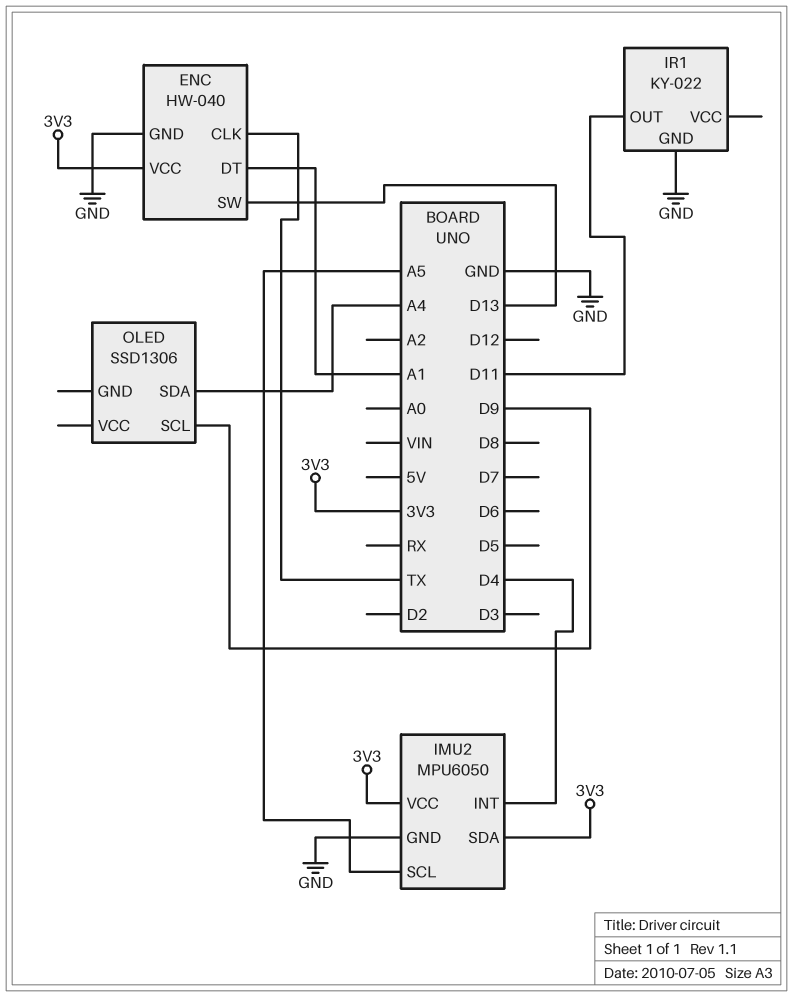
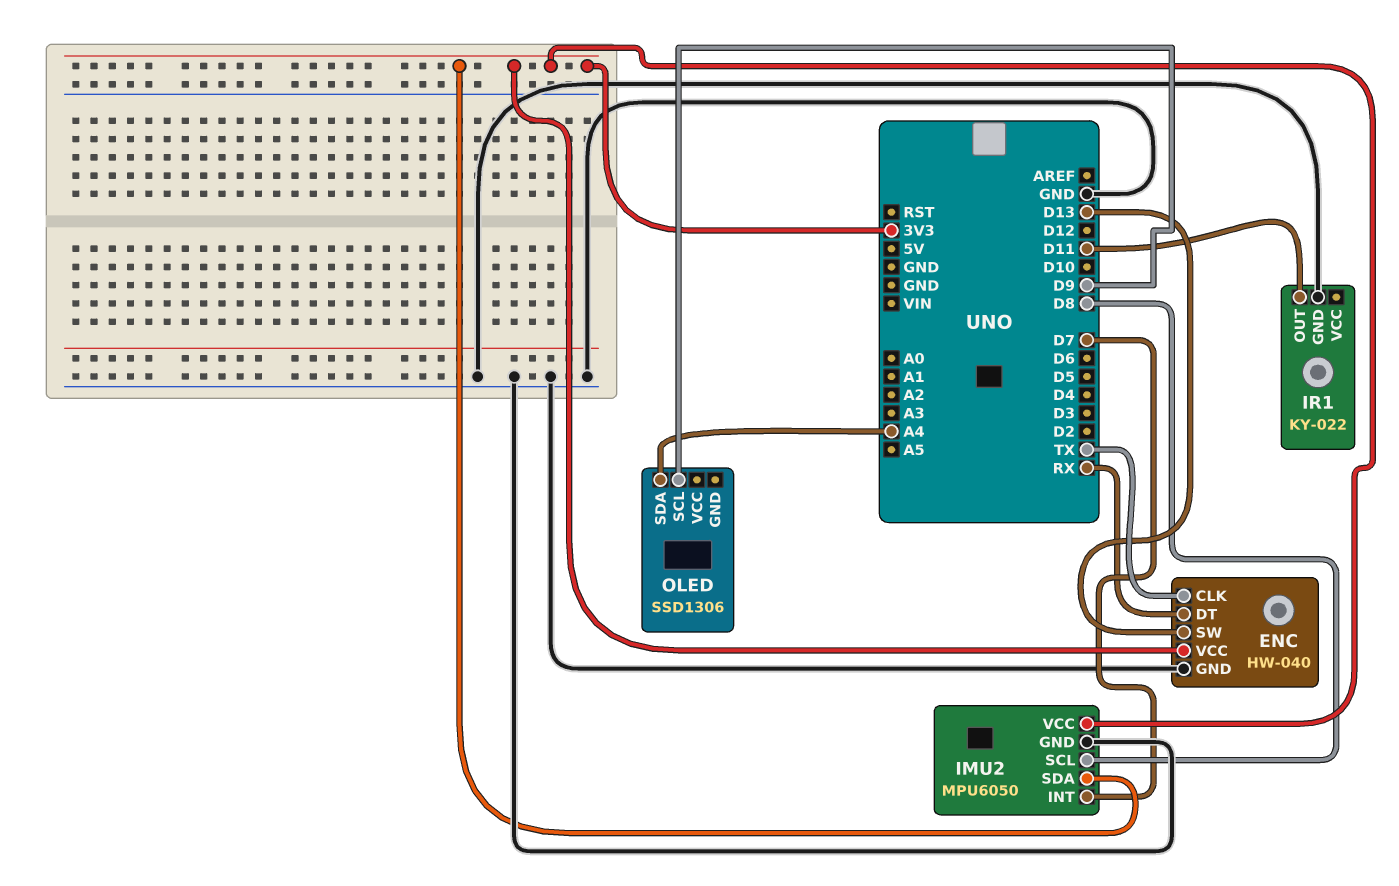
ENC pin DT: A1 -> RX
IMU2 pin INT: D4 -> D7
IMU2 pin SCL: A5 -> D8

